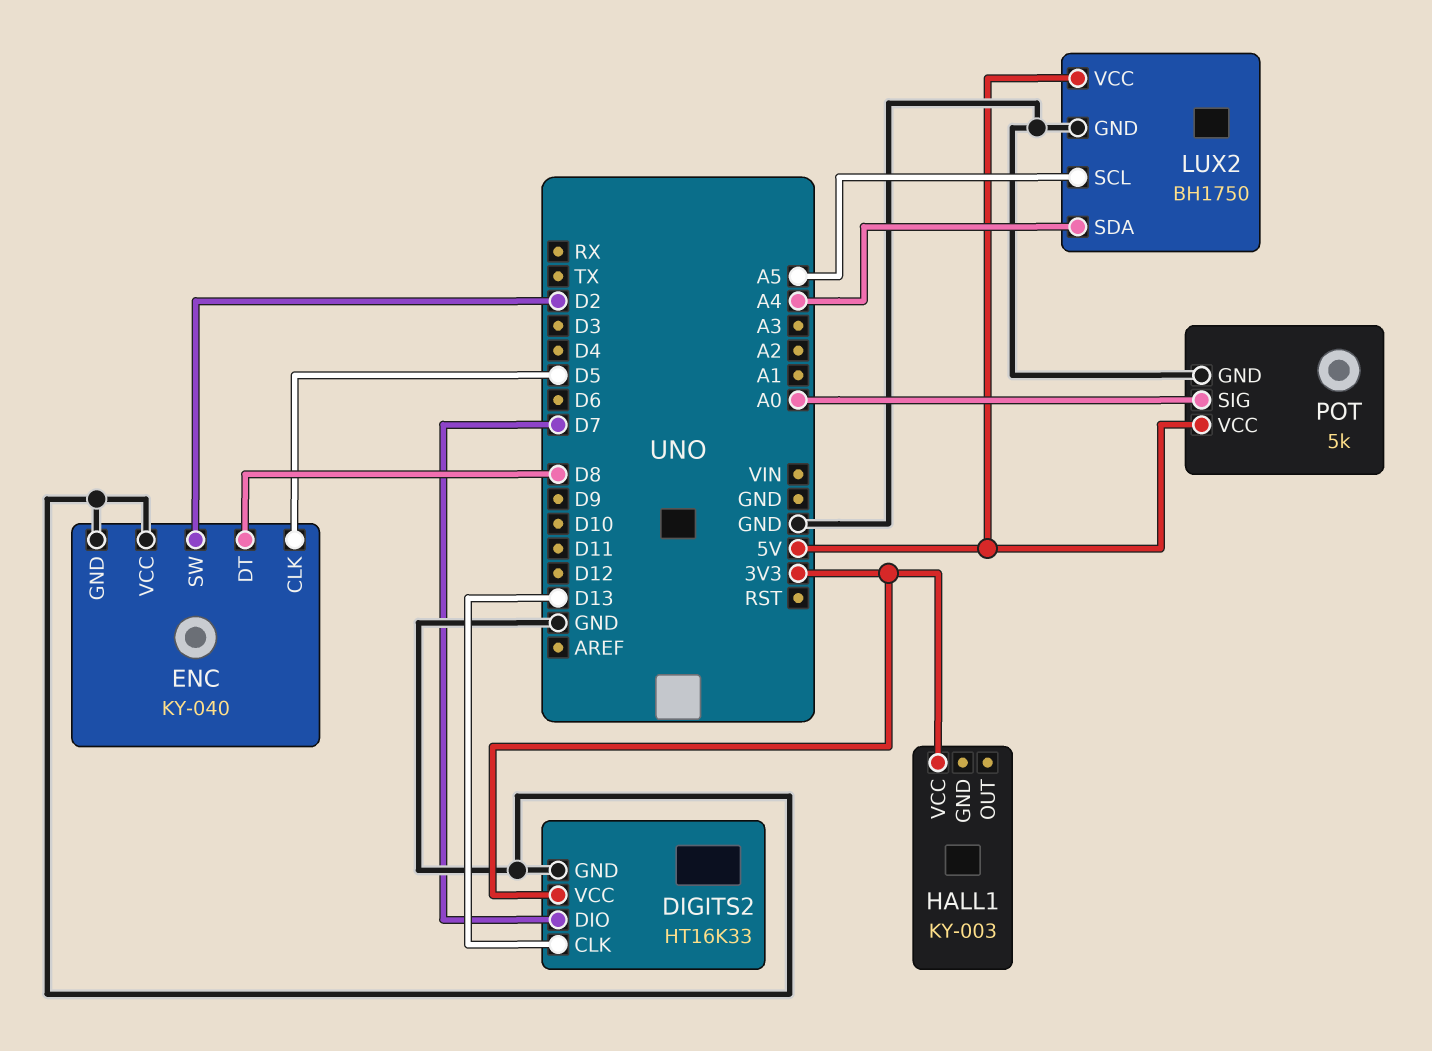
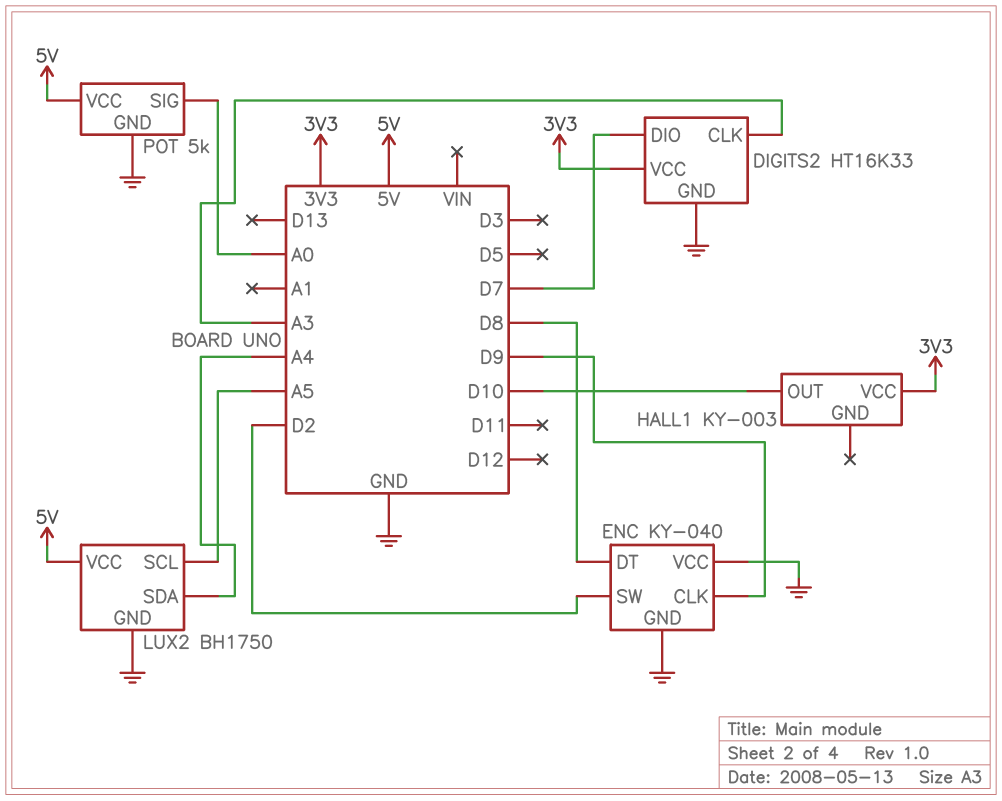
DIGITS2 pin CLK: D13 -> A3
ENC pin CLK: D5 -> D9
HALL1 pin OUT: none -> D10

